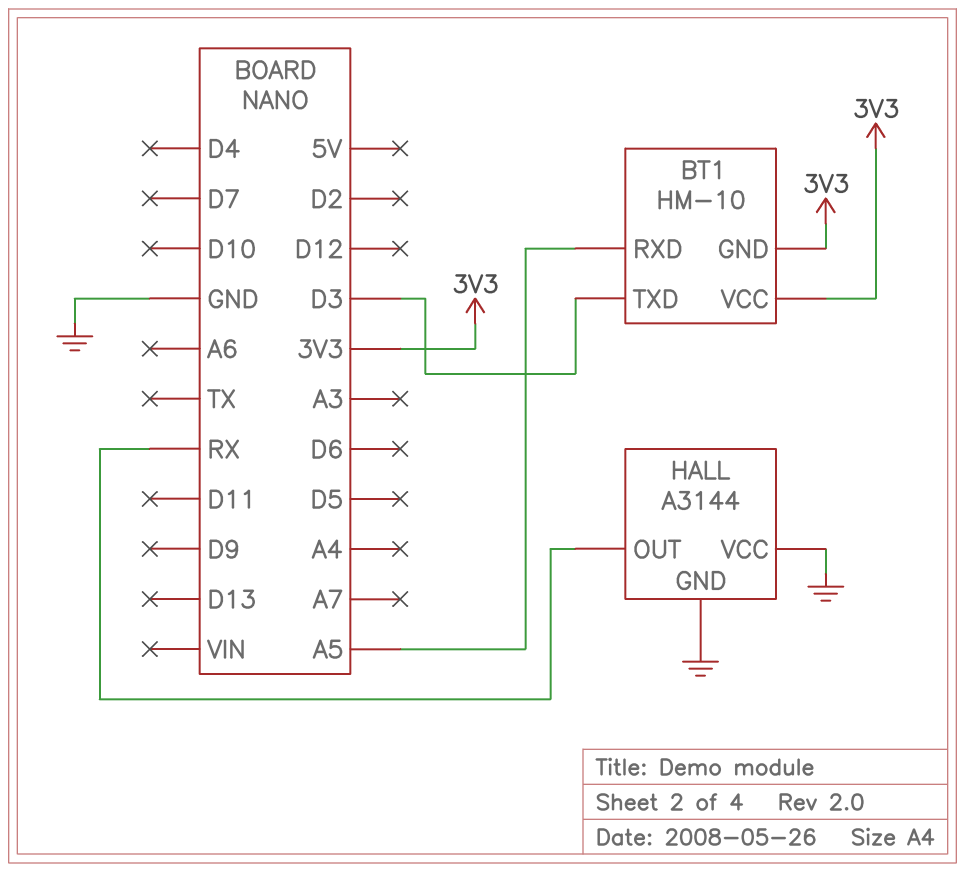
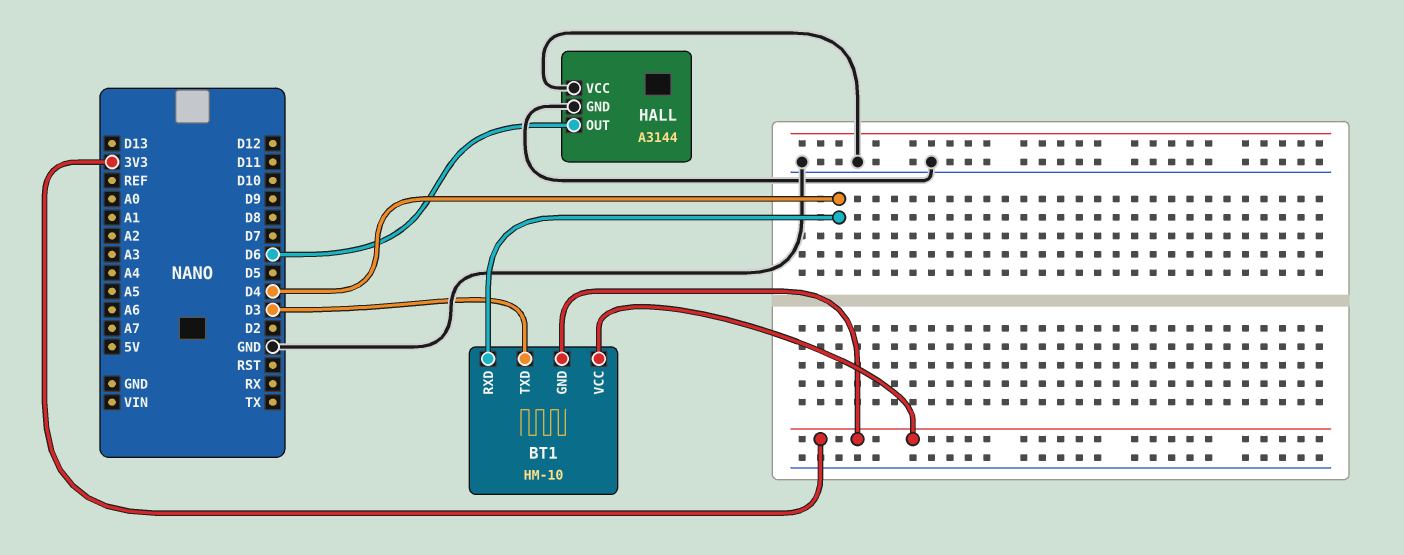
BT1 pin RXD: A5 -> D4
HALL pin OUT: RX -> D6

